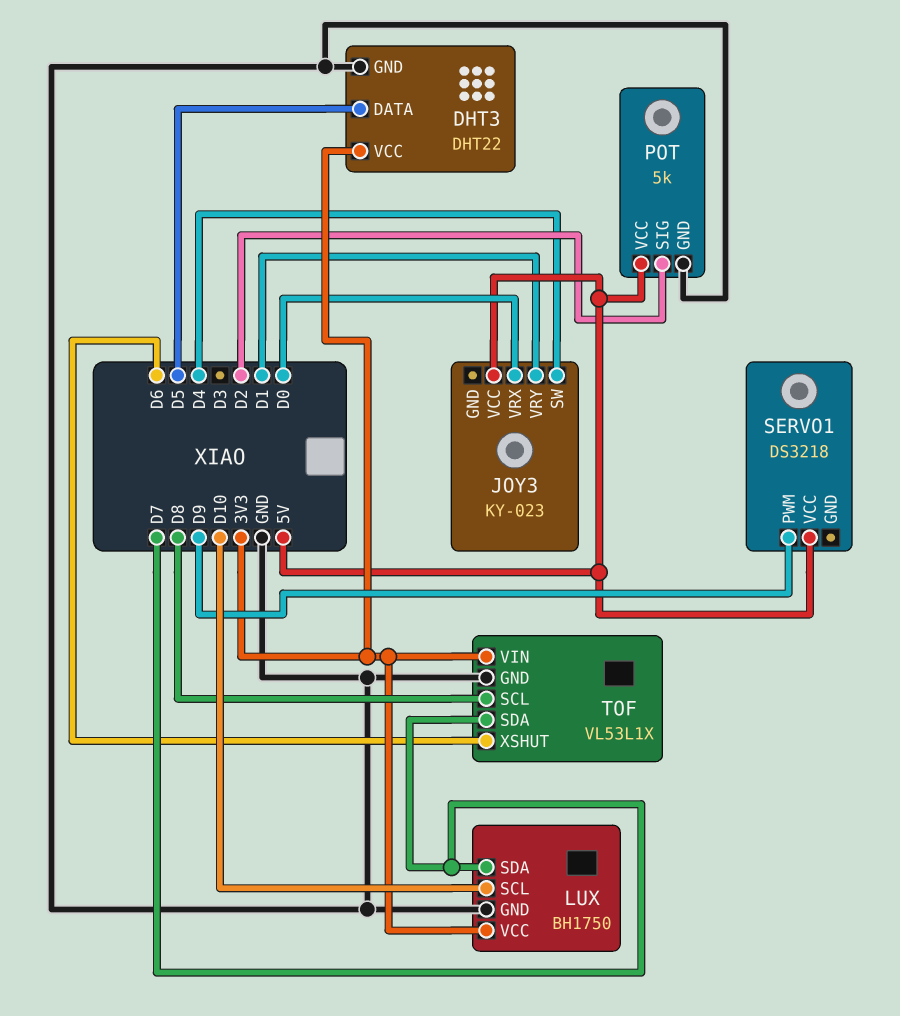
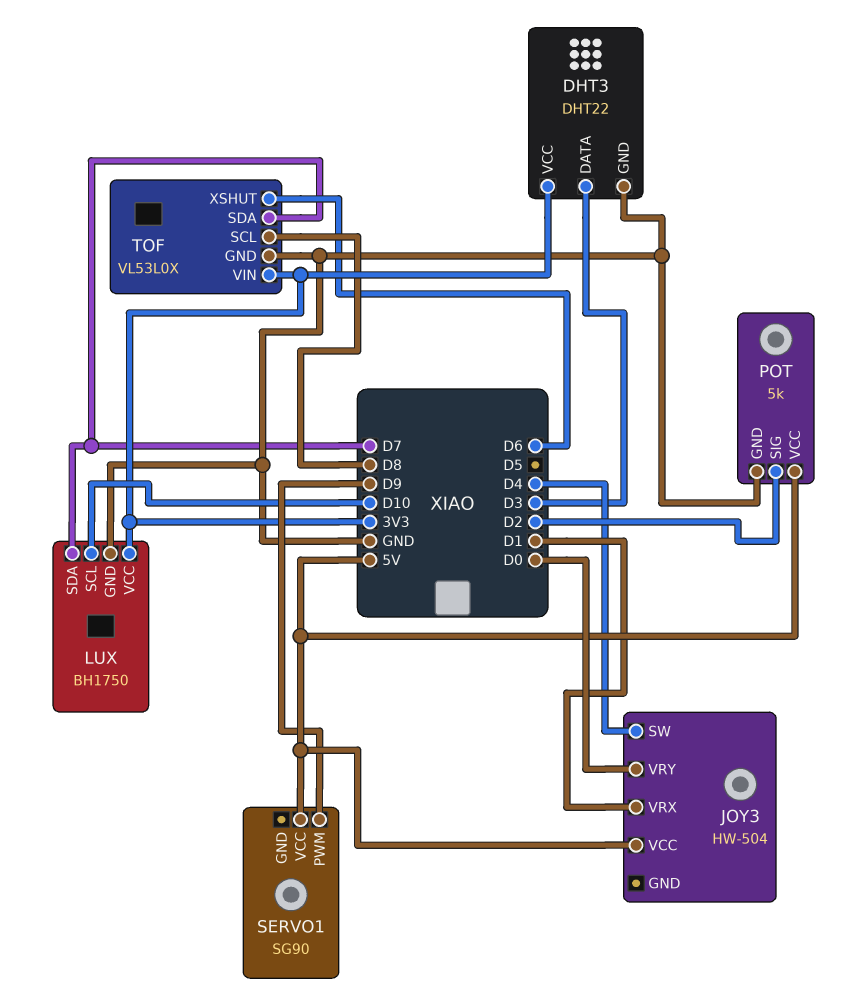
DHT3 pin DATA: D5 -> D3
JOY3: KY-023 -> HW-504
JOY3 pin VRX: D0 -> D1
JOY3 pin VRY: D1 -> D0
SERVO1: DS3218 -> SG90
TOF: VL53L1X -> VL53L0X

